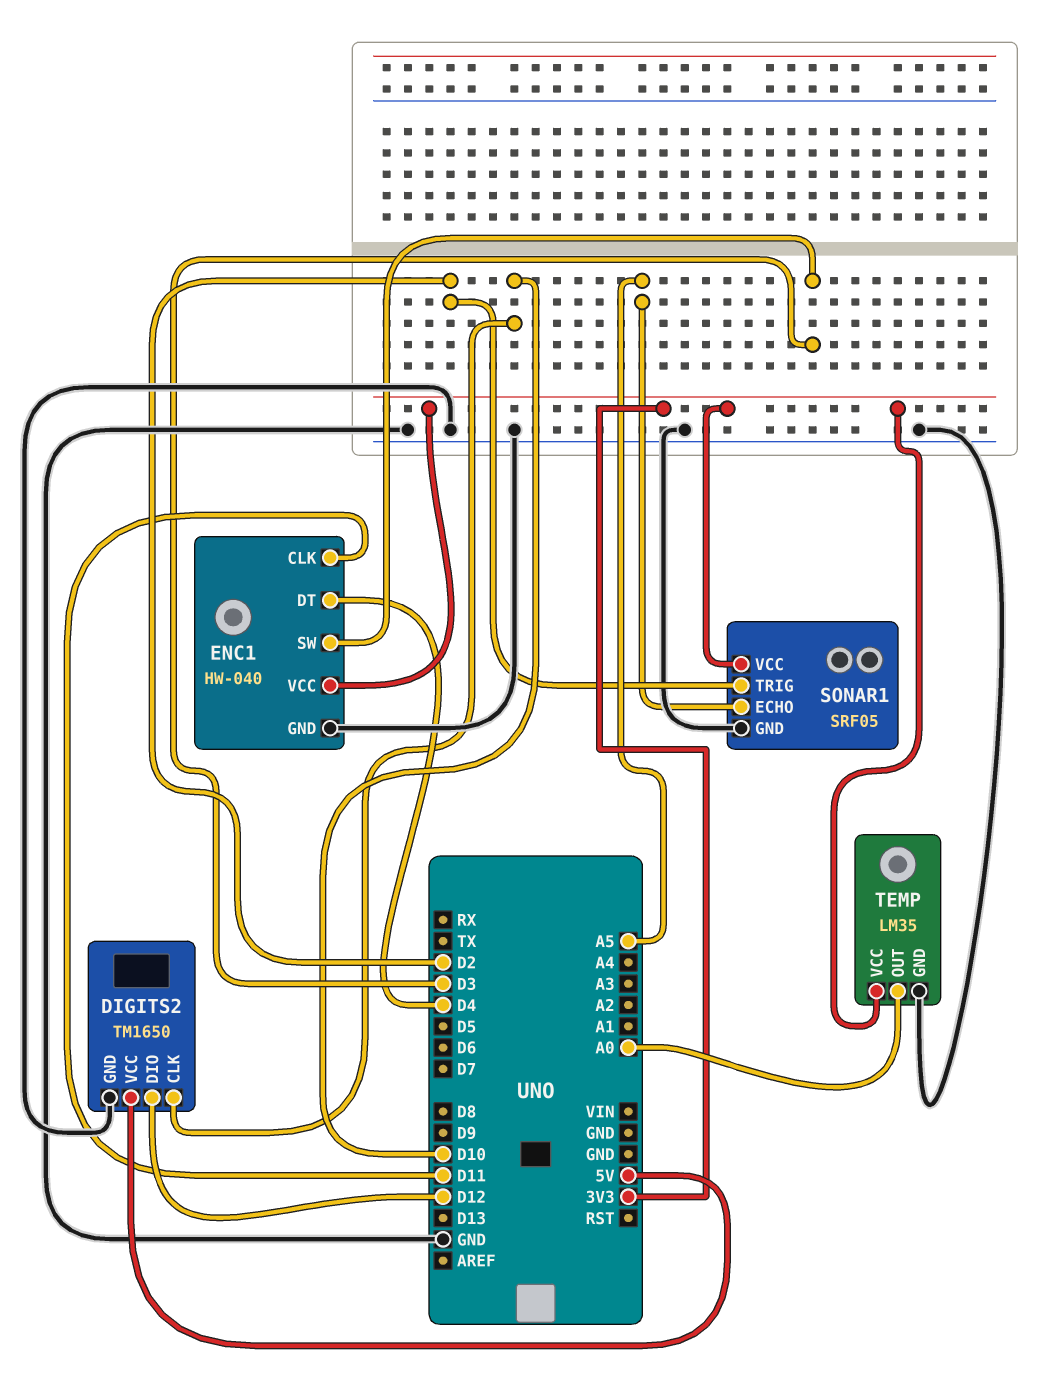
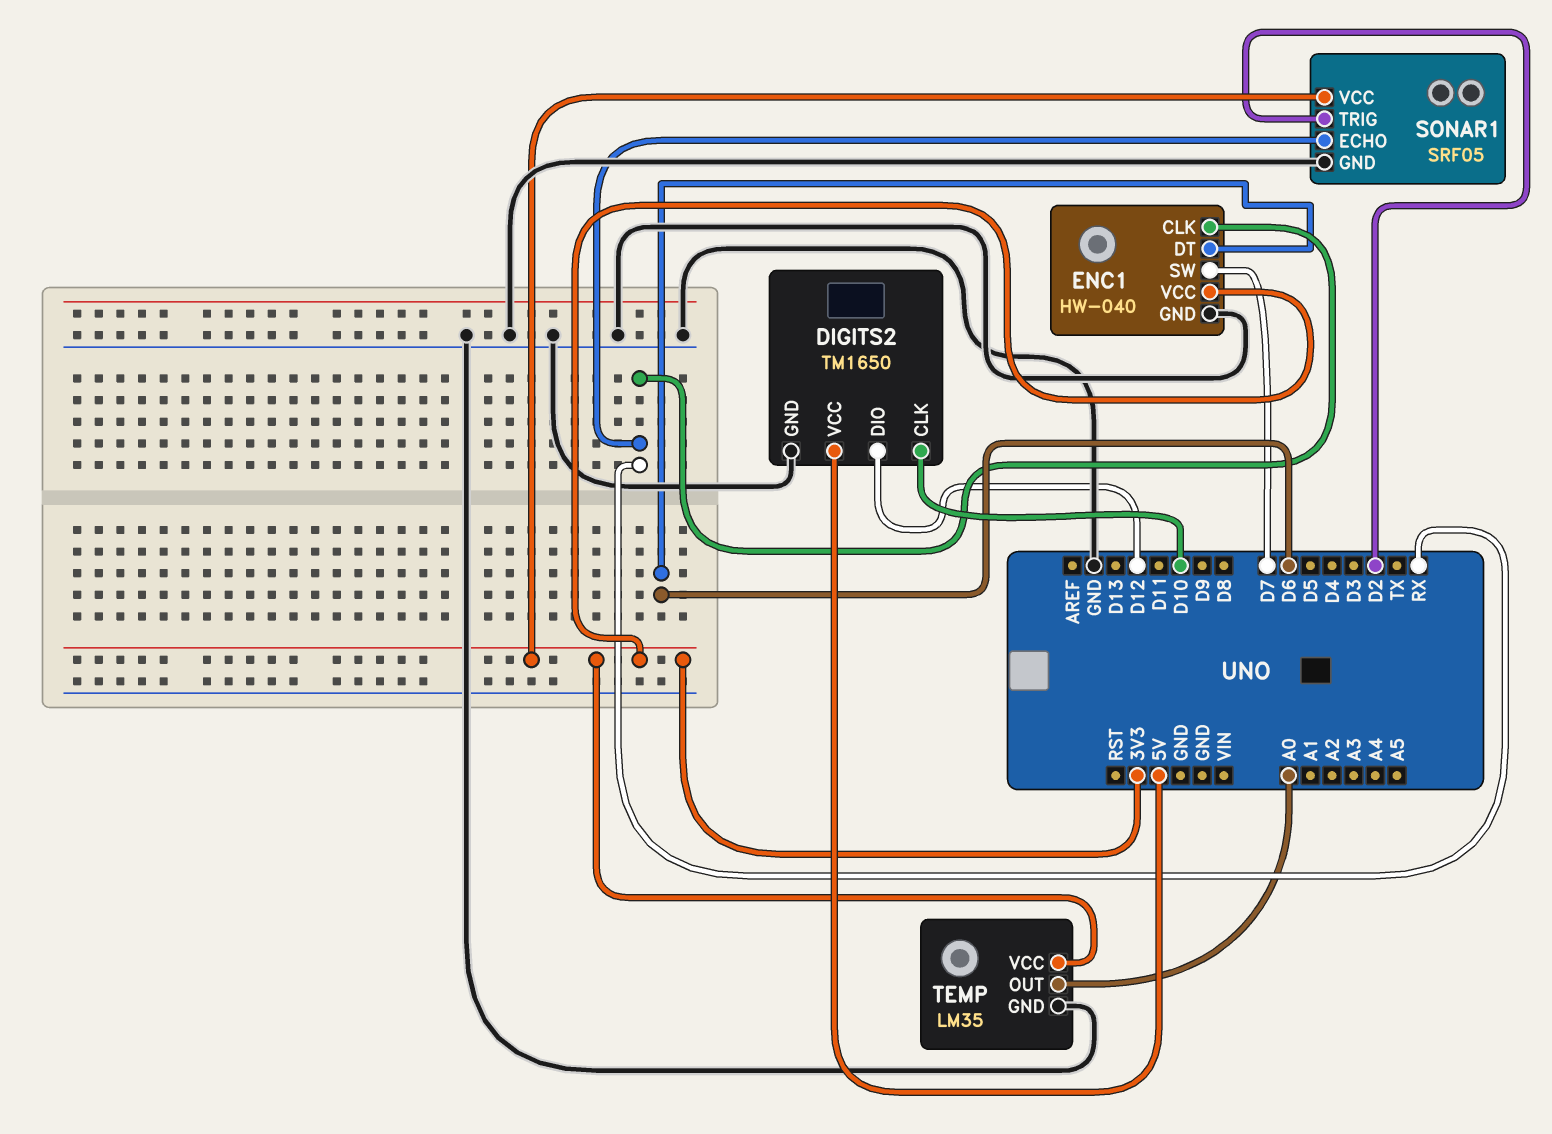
ENC1 pin CLK: D11 -> RX
ENC1 pin DT: D4 -> D6
ENC1 pin SW: D3 -> D7
SONAR1 pin ECHO: A5 -> RX

